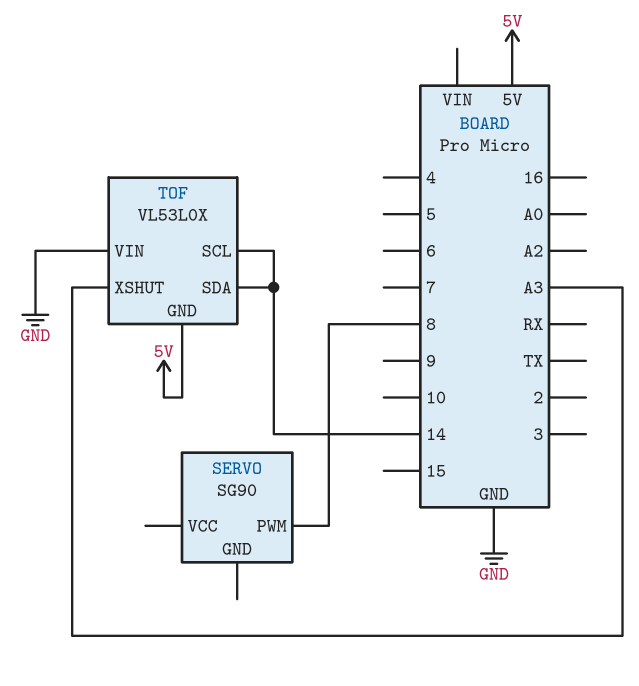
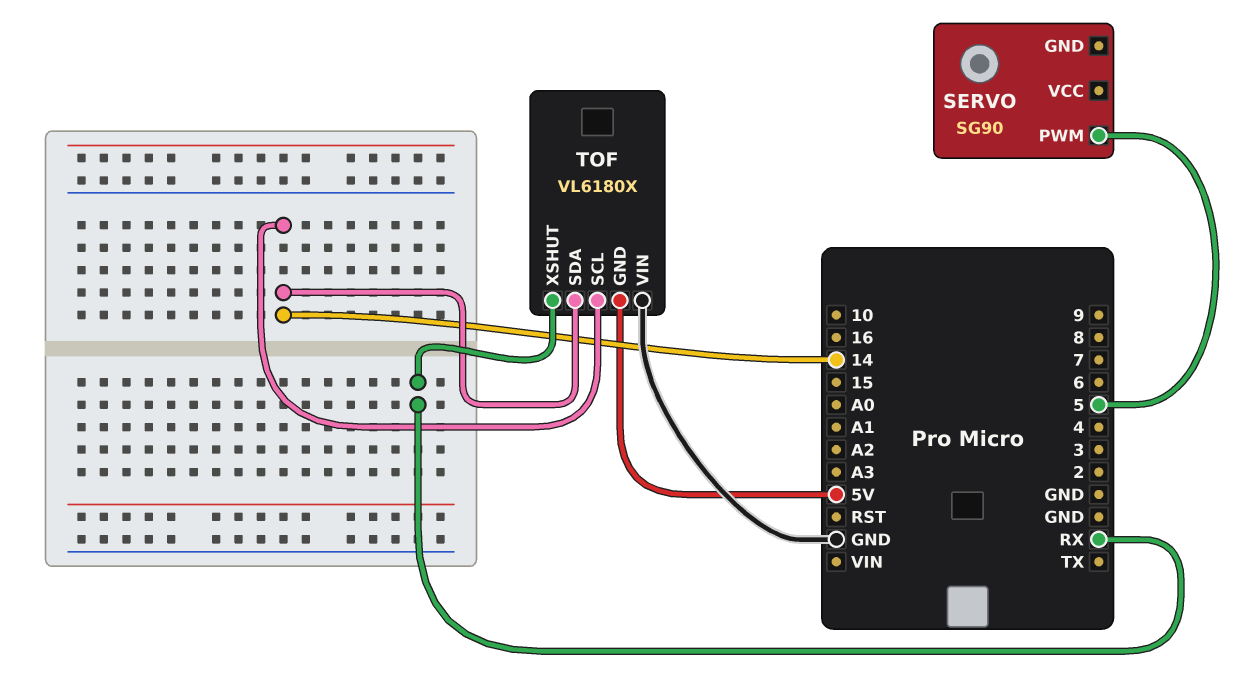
SERVO pin PWM: 8 -> 5
TOF: VL53L0X -> VL6180X
TOF pin XSHUT: A3 -> RX

